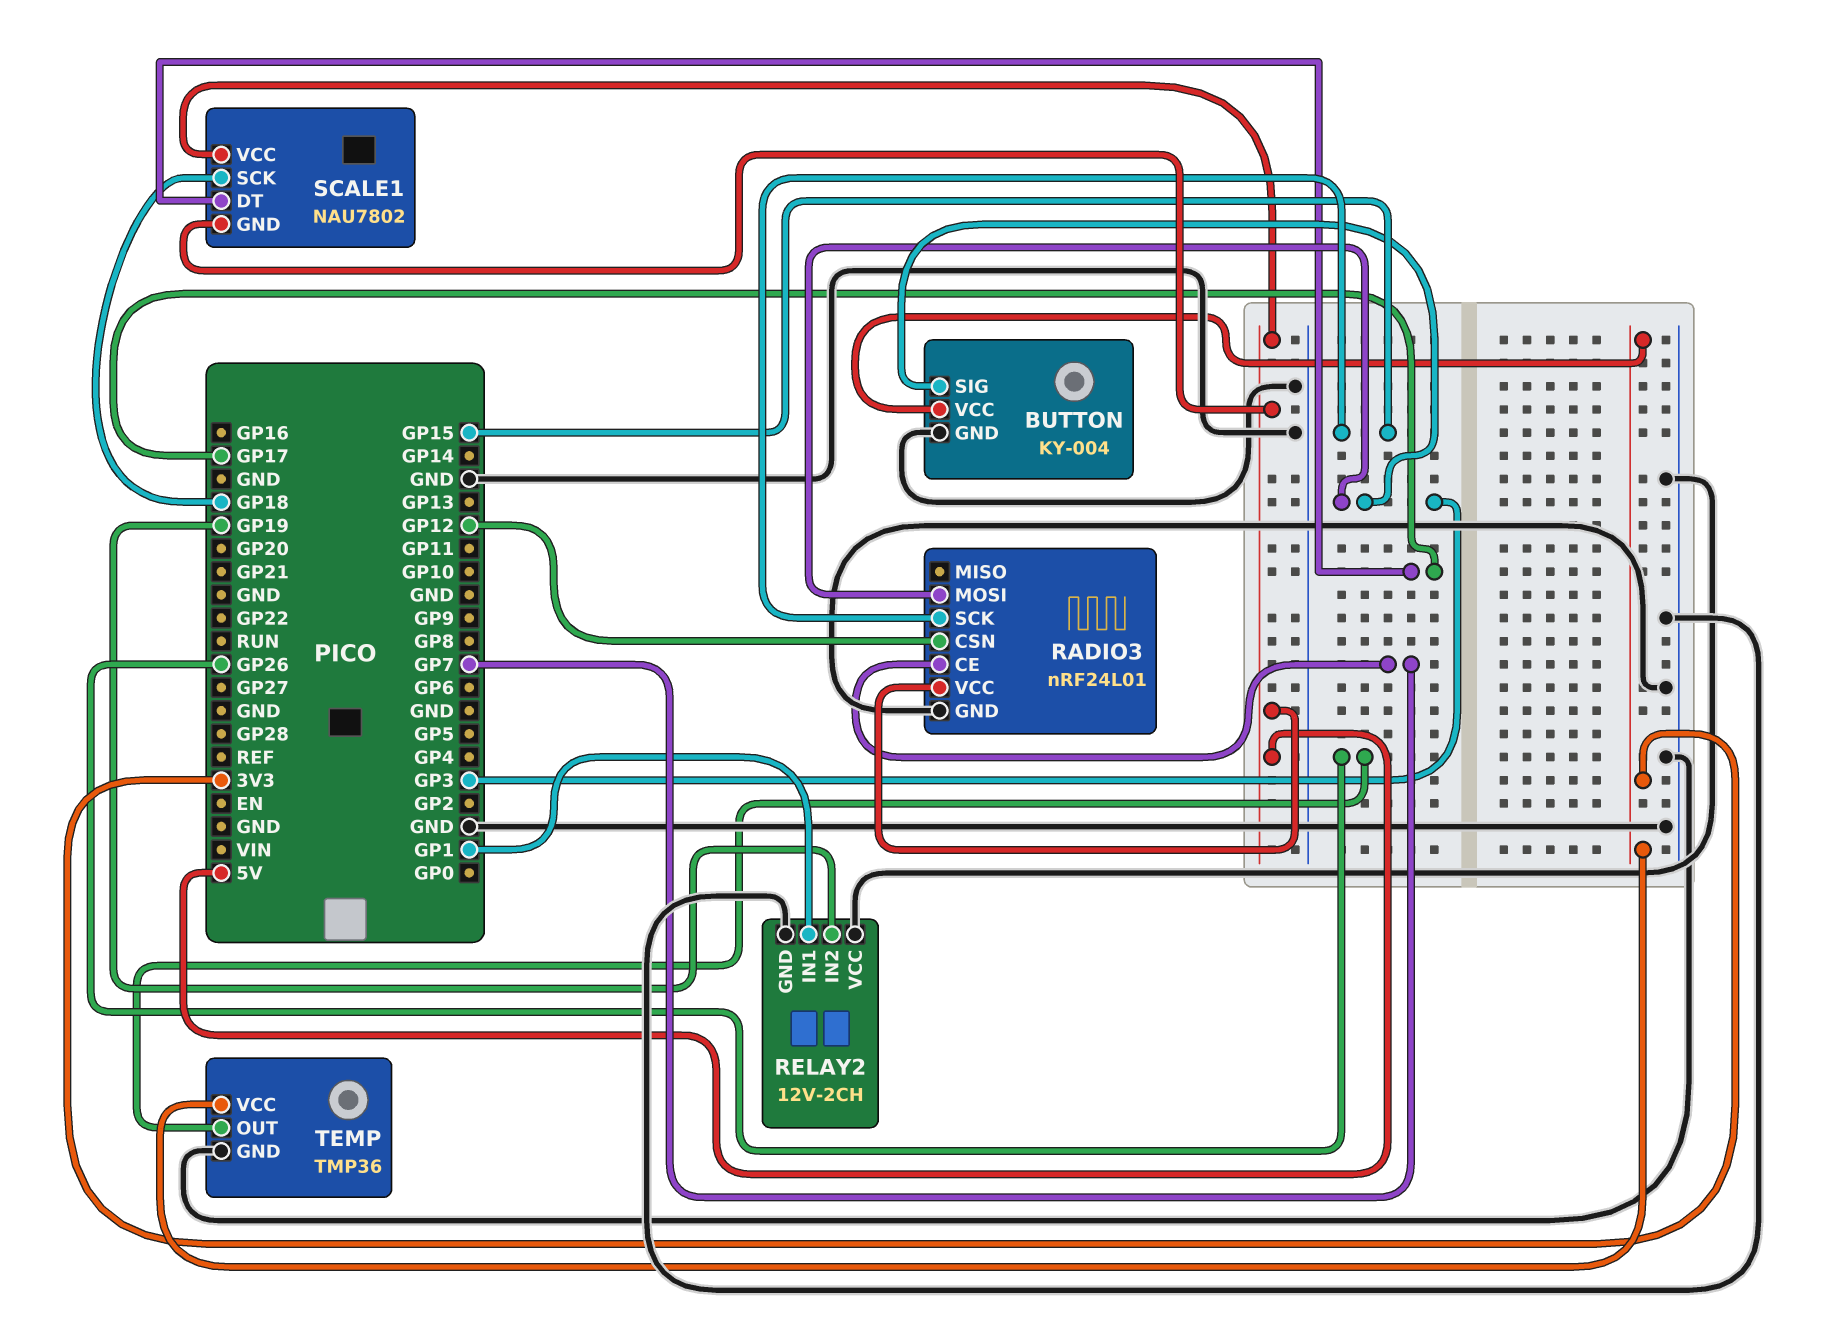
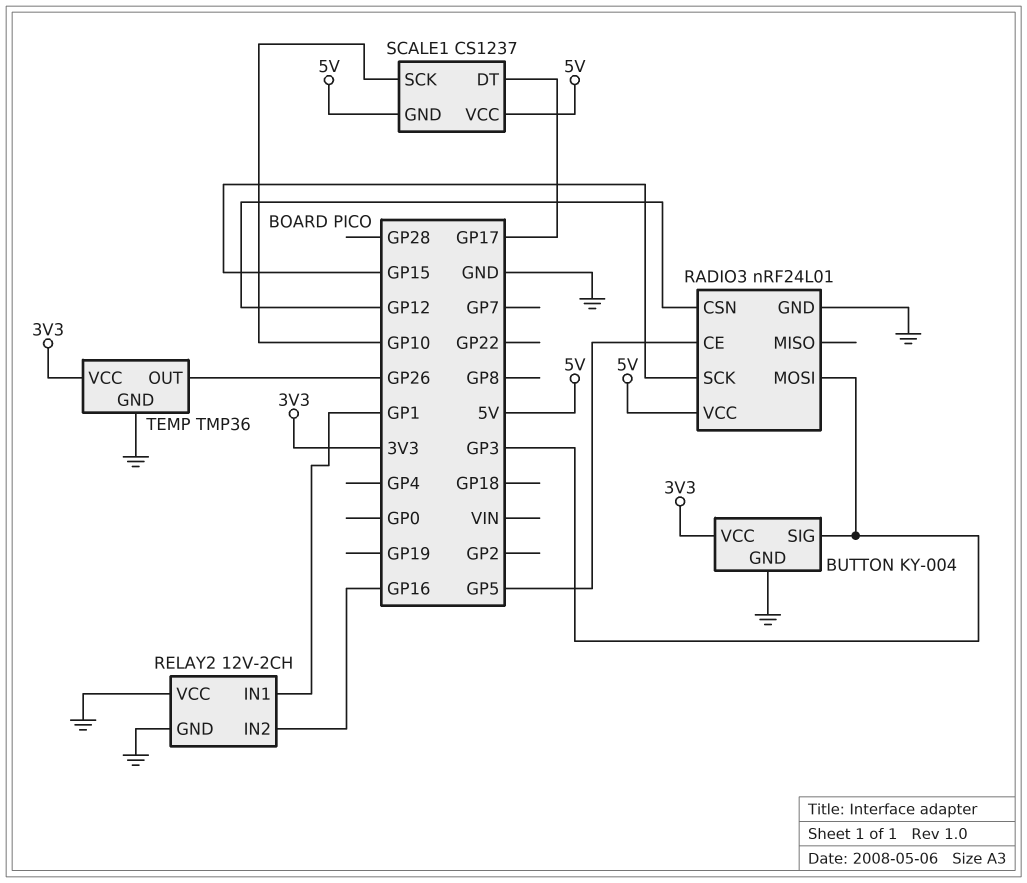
RADIO3 pin CE: GP7 -> GP5
RELAY2 pin IN2: GP19 -> GP16
SCALE1: NAU7802 -> CS1237
SCALE1 pin SCK: GP18 -> GP10

